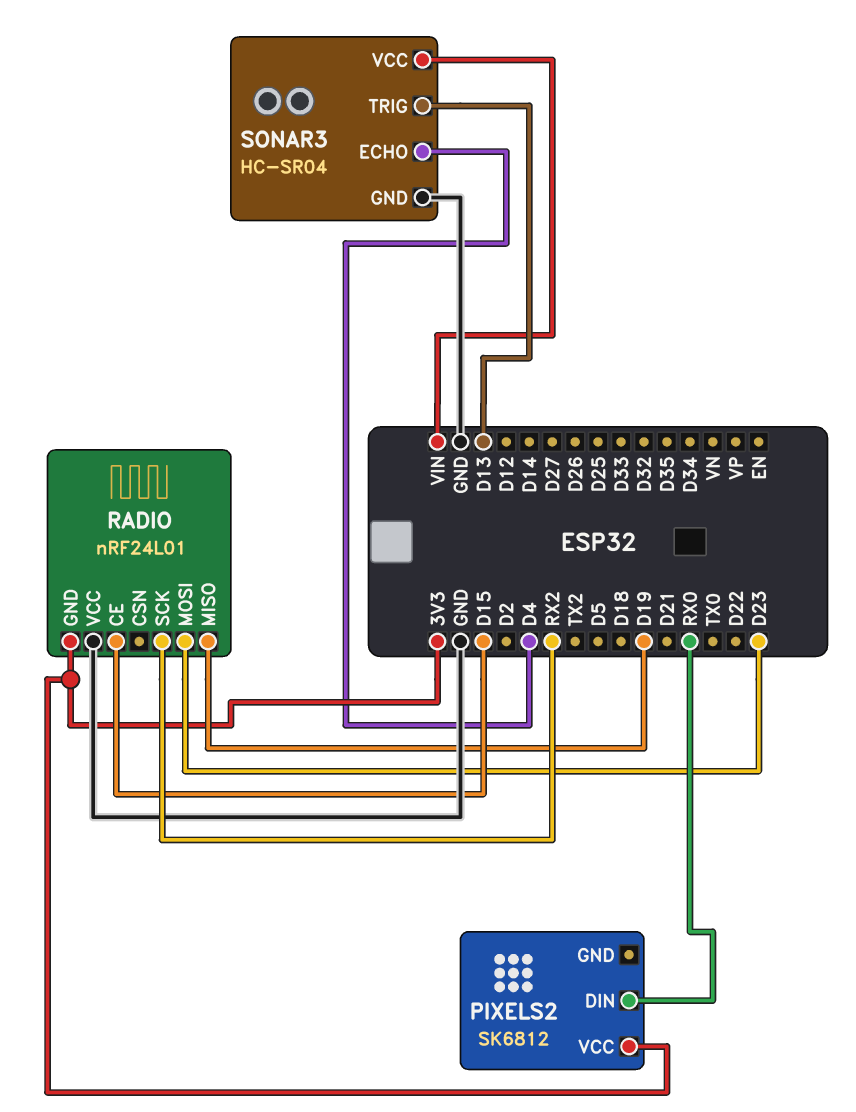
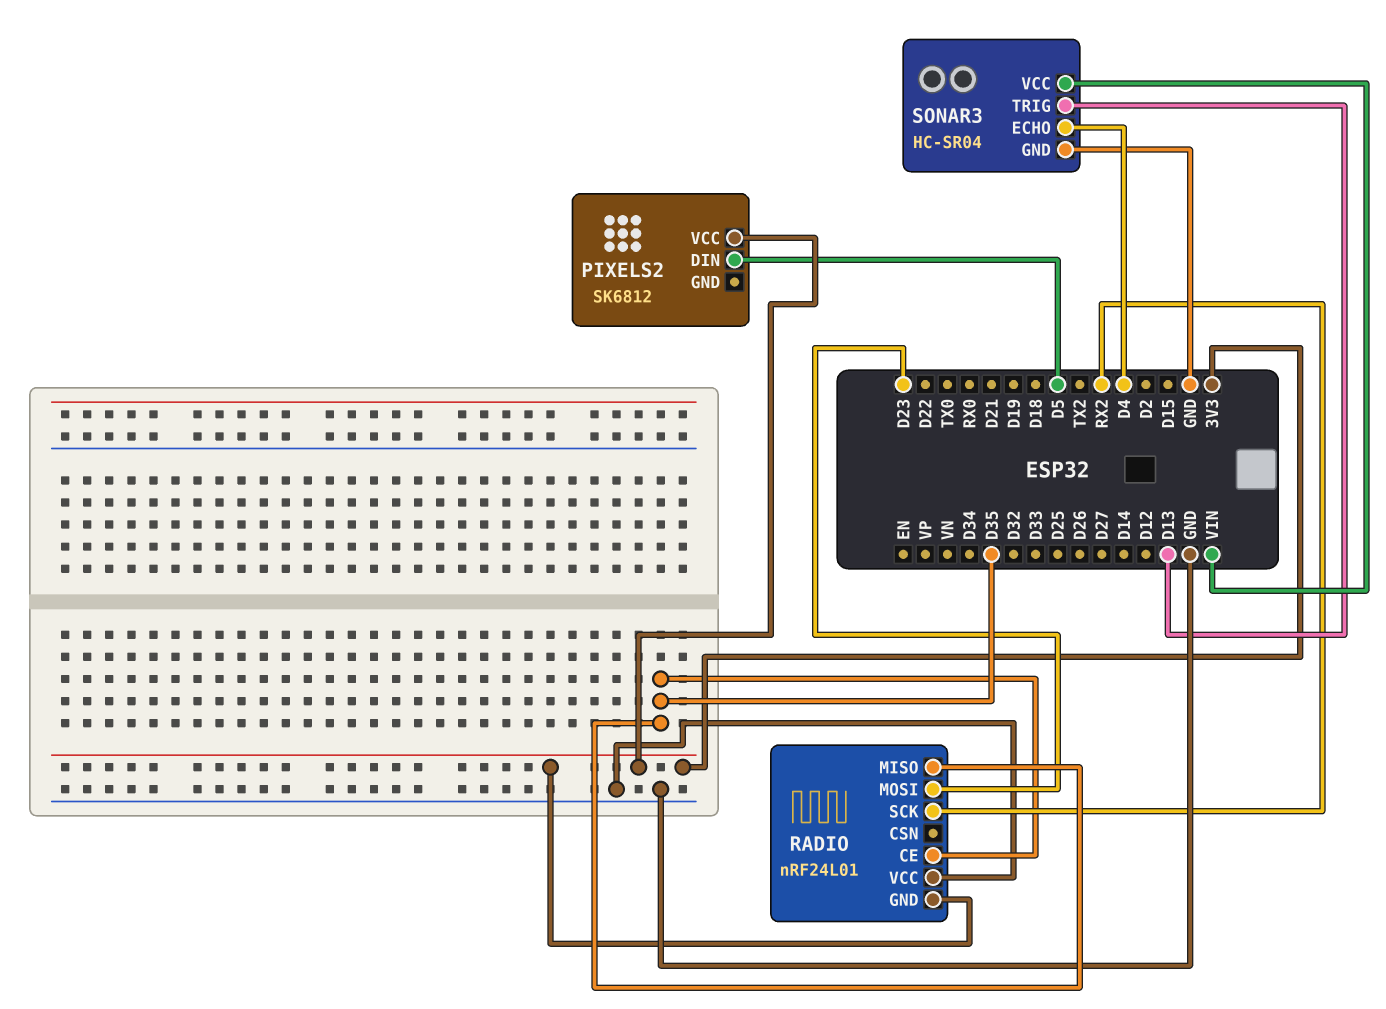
PIXELS2 pin DIN: RX0 -> D5
RADIO pin CE: D15 -> D35
RADIO pin MISO: D19 -> D35

